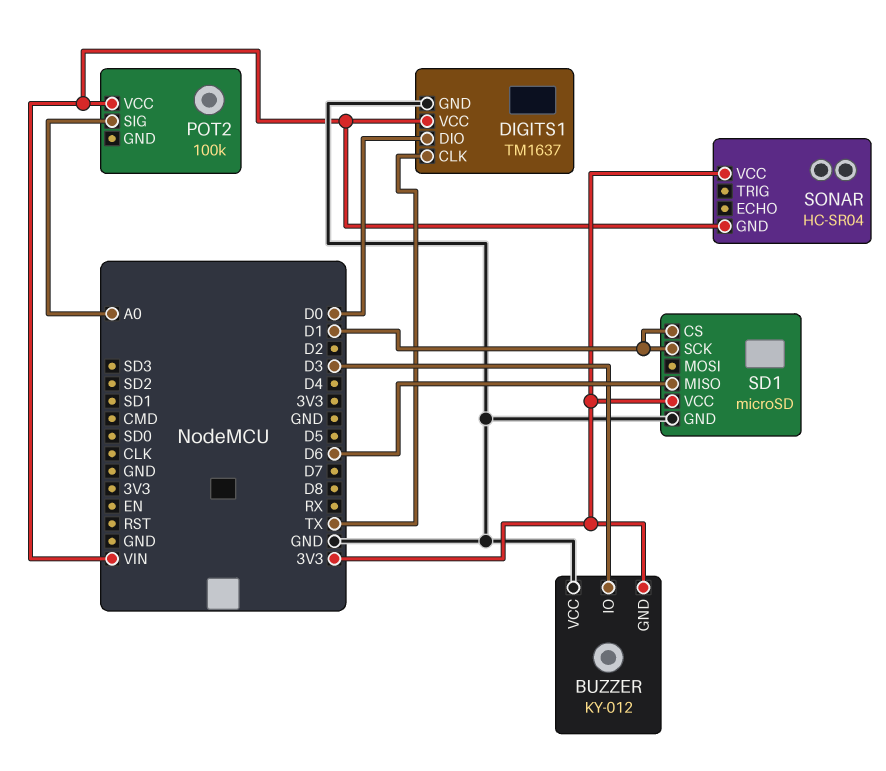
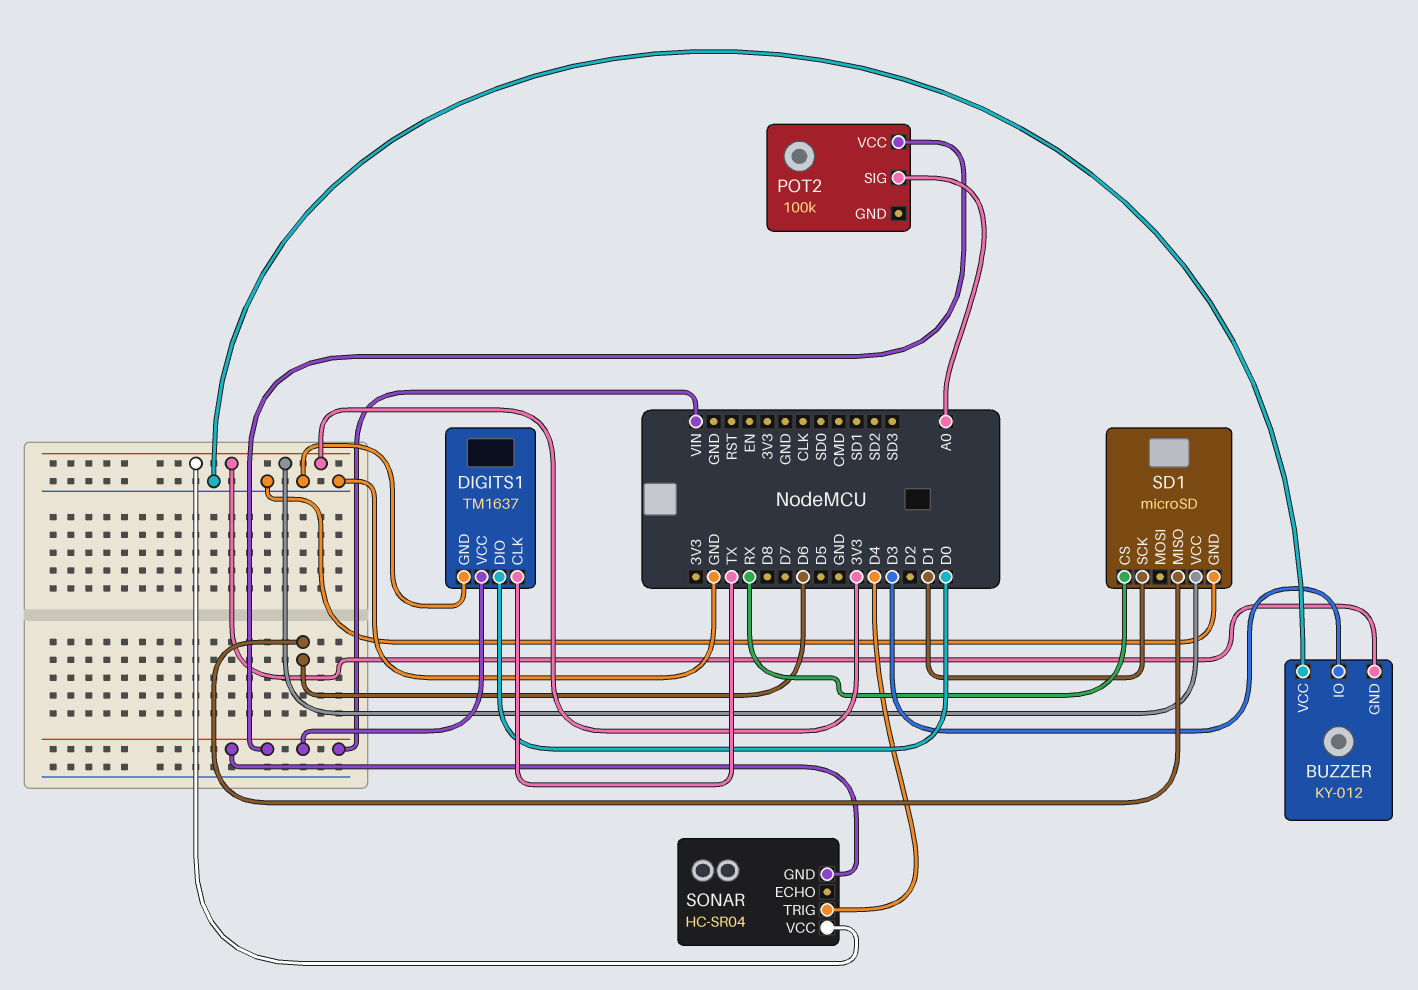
SD1 pin CS: D1 -> RX
SONAR pin TRIG: none -> D4

